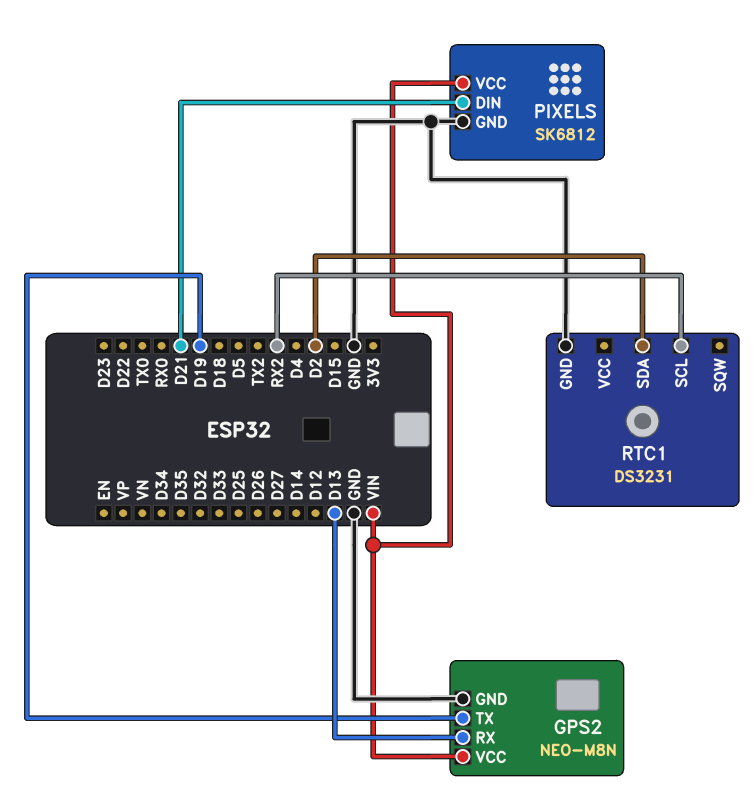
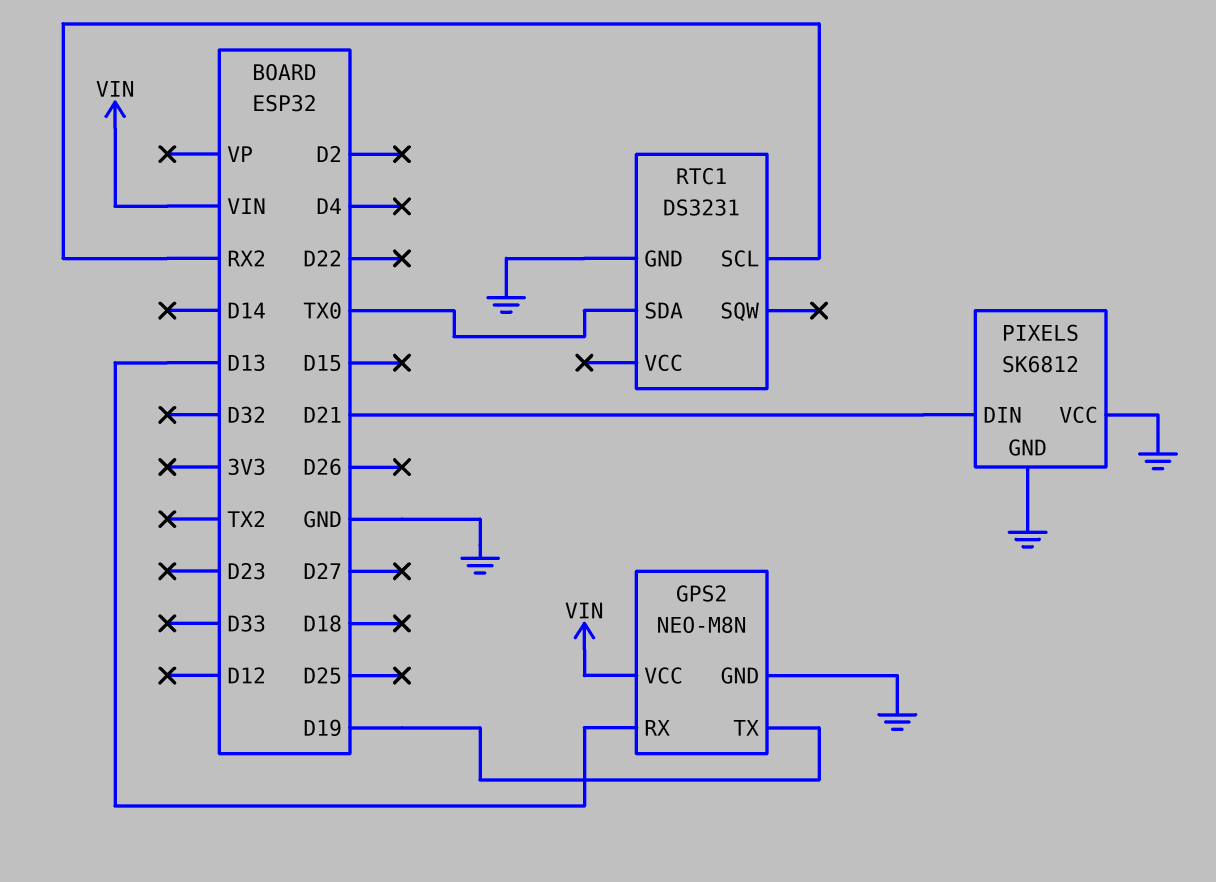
PIXELS pin VCC: VIN -> GND
RTC1 pin SDA: D2 -> TX0

